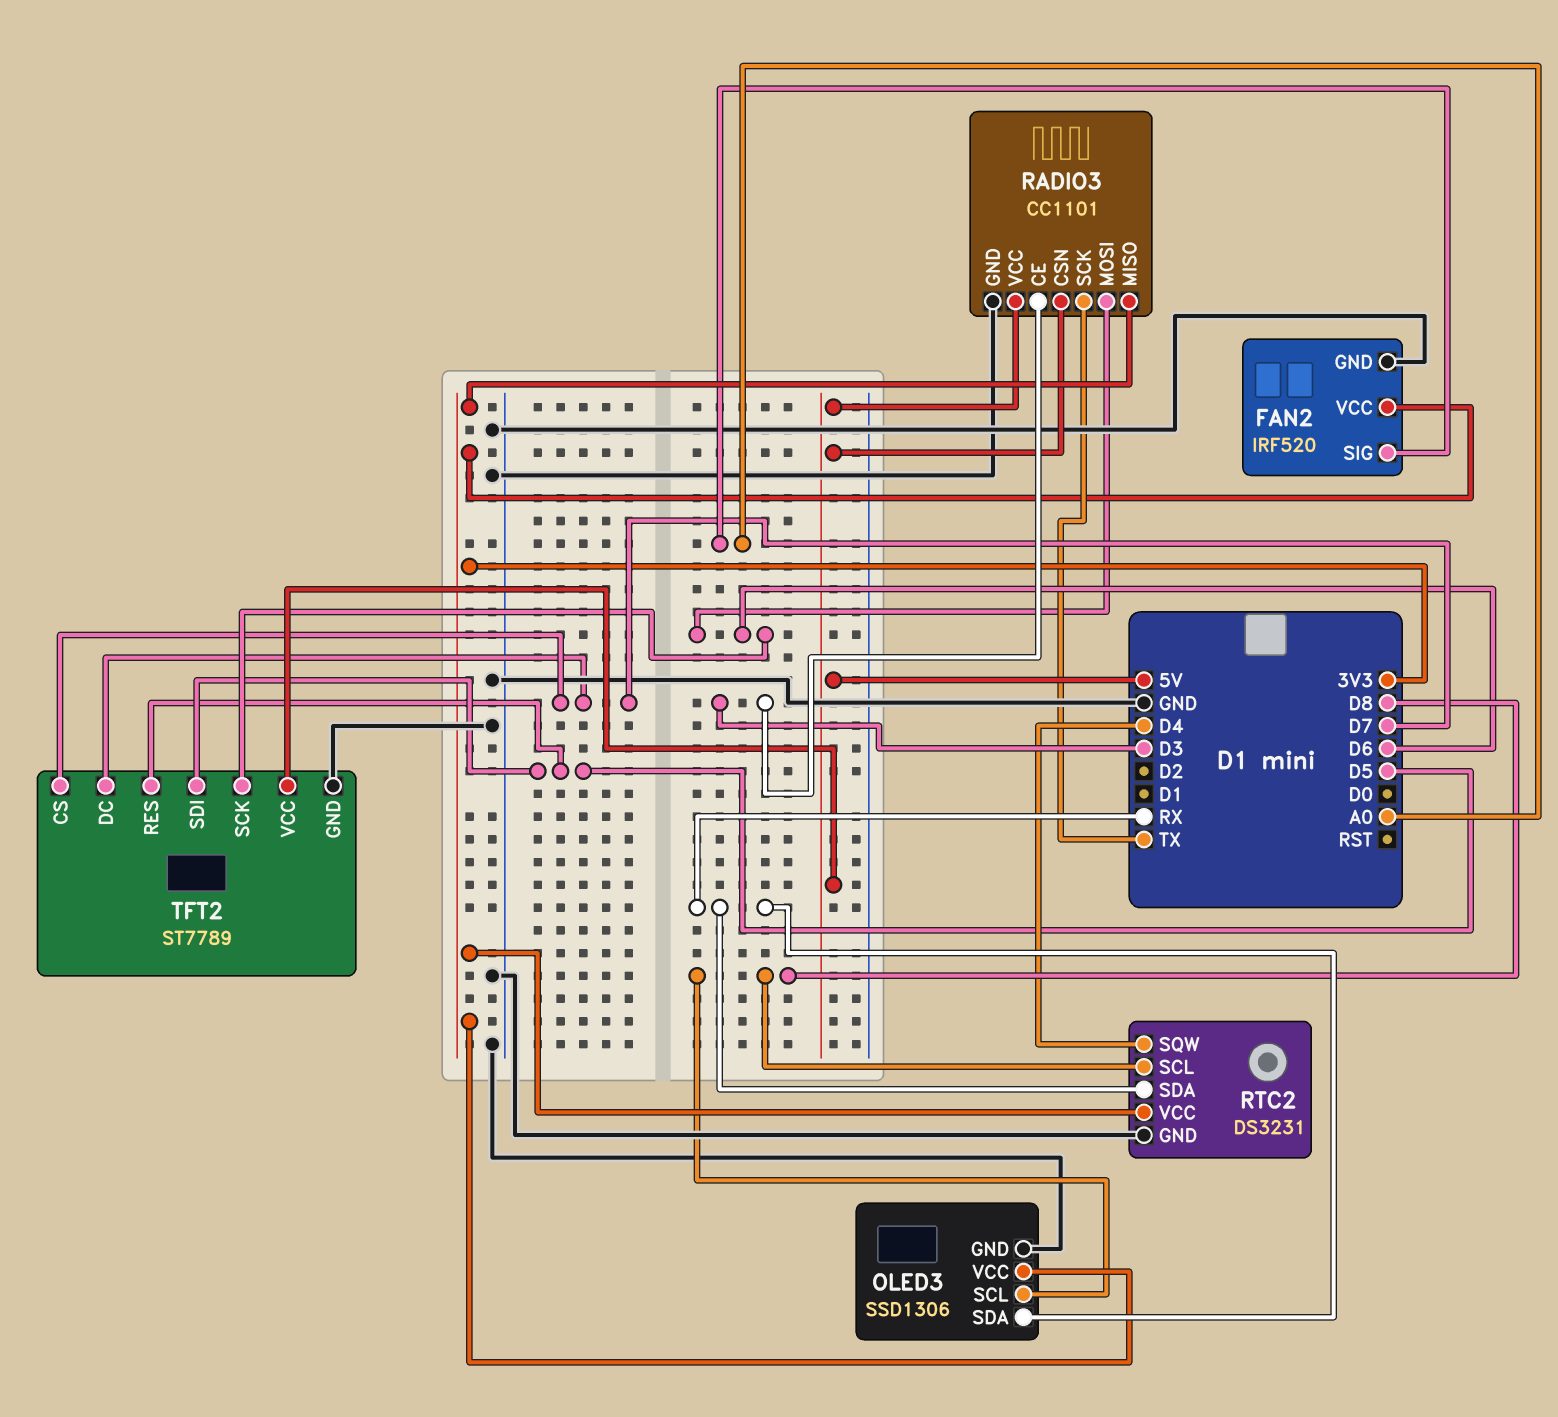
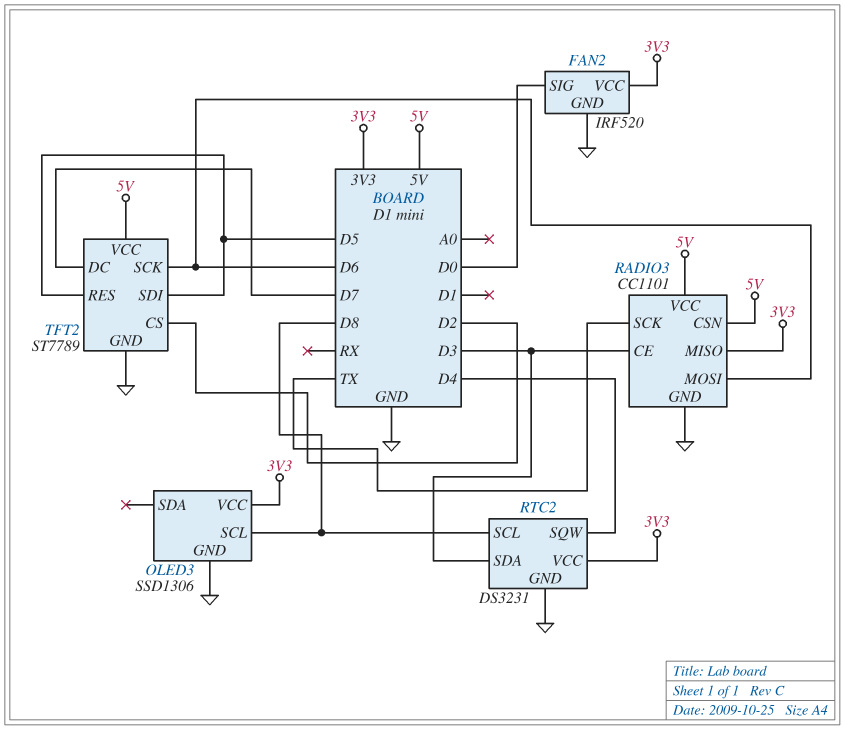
FAN2 pin SIG: A0 -> D0
OLED3 pin SDA: RX -> none
RTC2 pin SDA: RX -> D3
TFT2 pin CS: D7 -> D2

